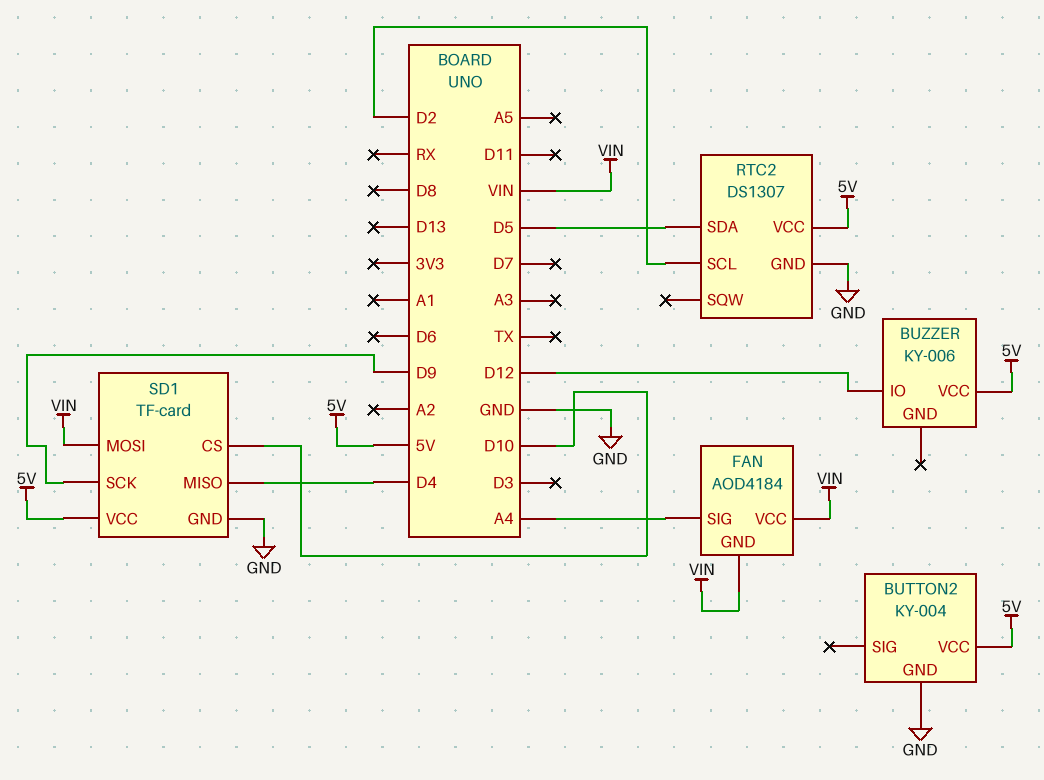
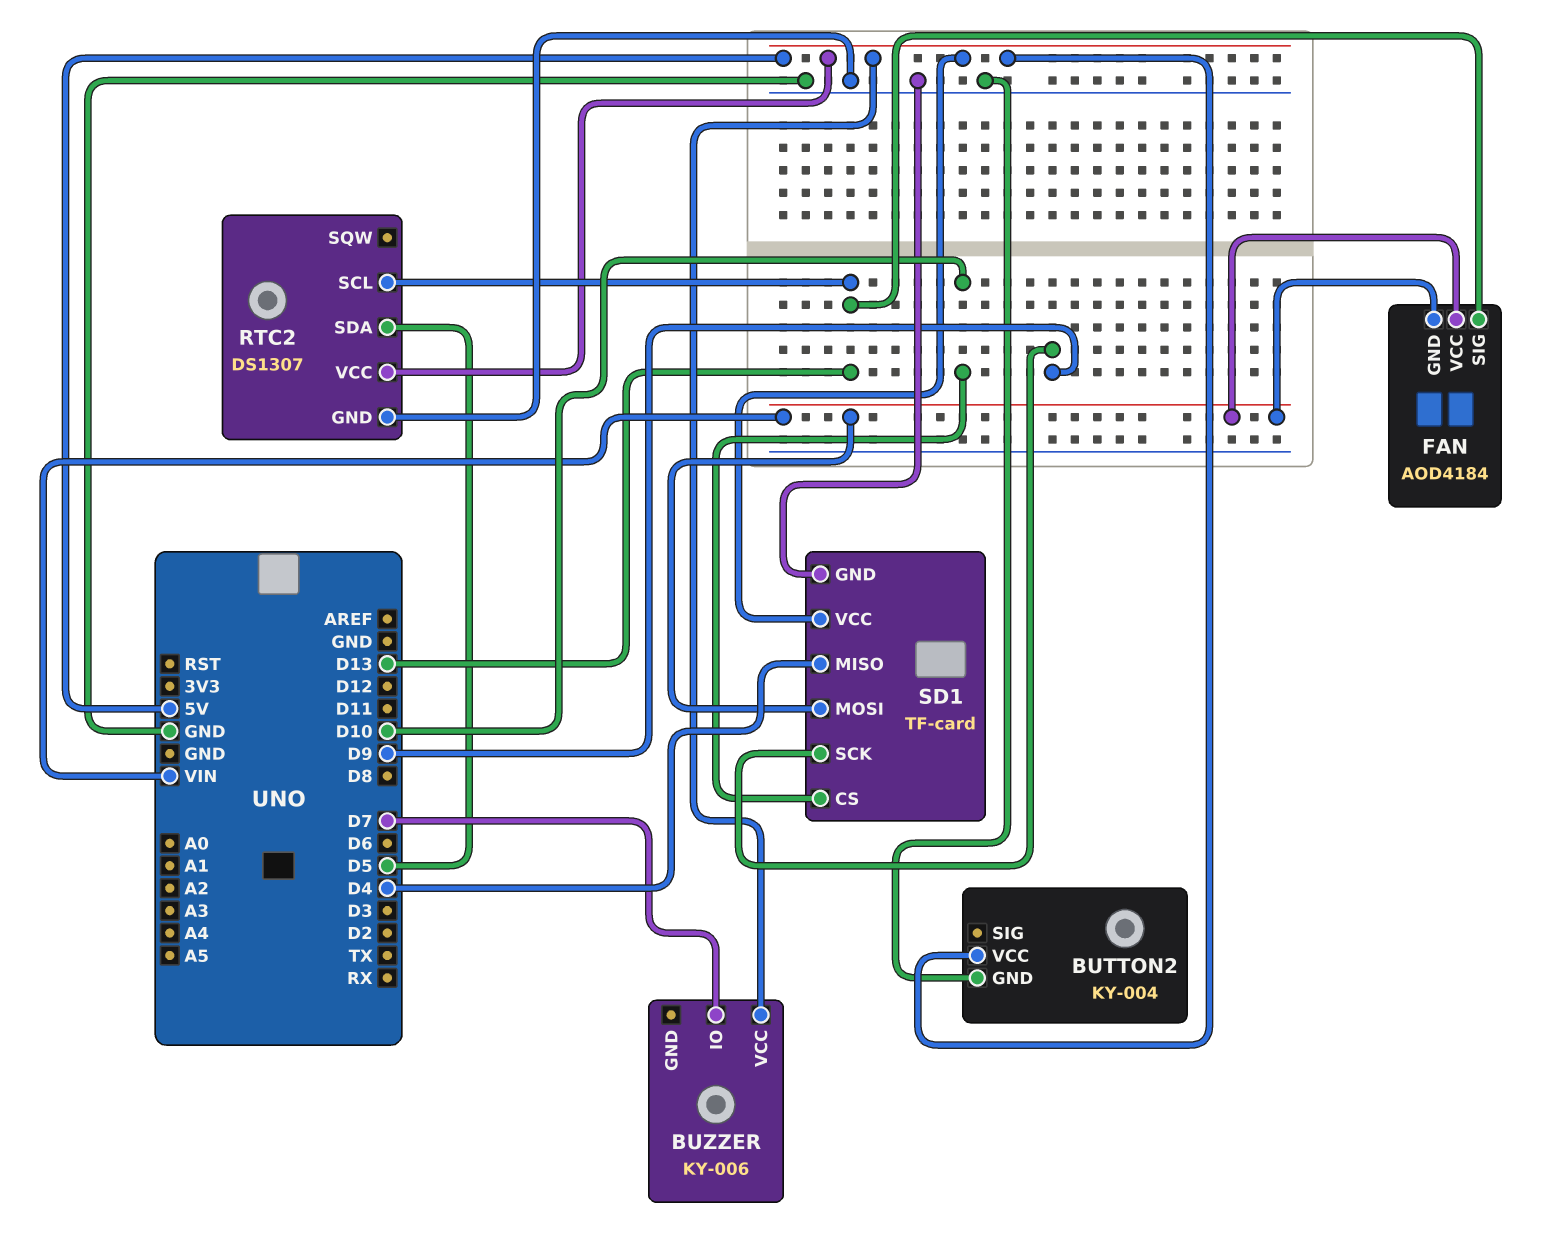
BUZZER pin IO: D12 -> D7
FAN pin SIG: A4 -> D13
RTC2 pin SCL: D2 -> D13

